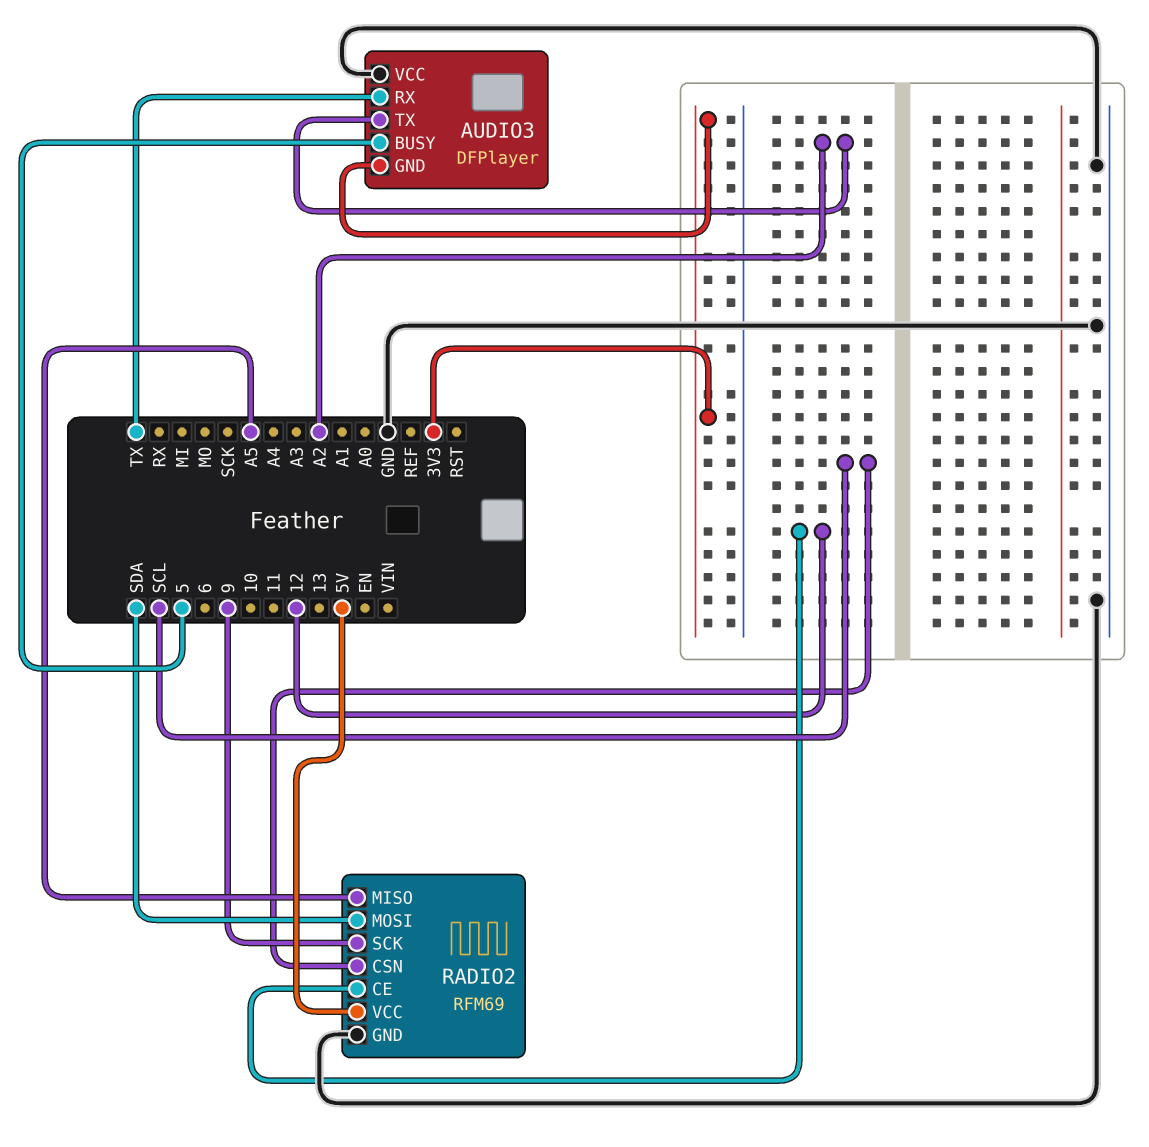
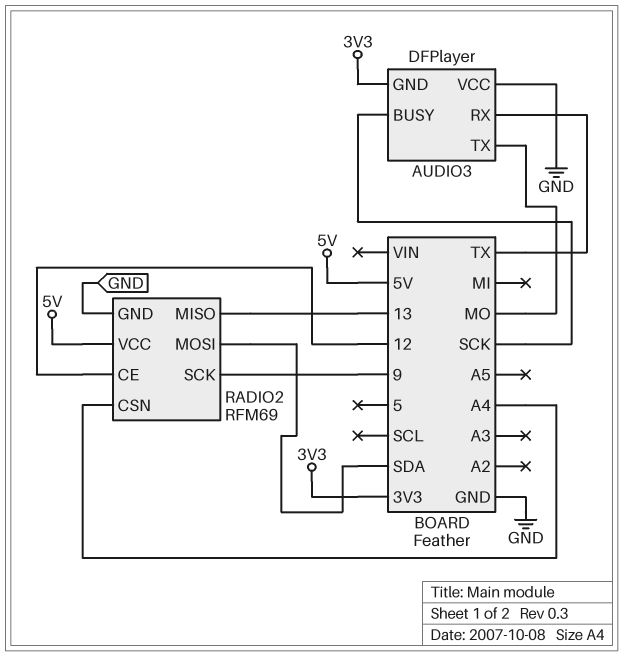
AUDIO3 pin BUSY: 5 -> SCK
AUDIO3 pin TX: A2 -> MO
RADIO2 pin CSN: SCL -> A4
RADIO2 pin MISO: A5 -> 13

